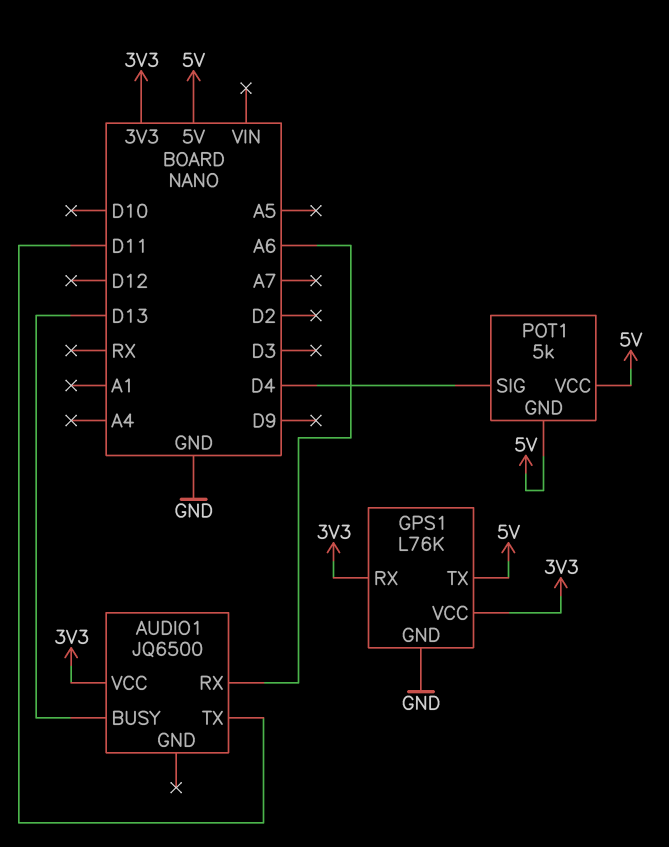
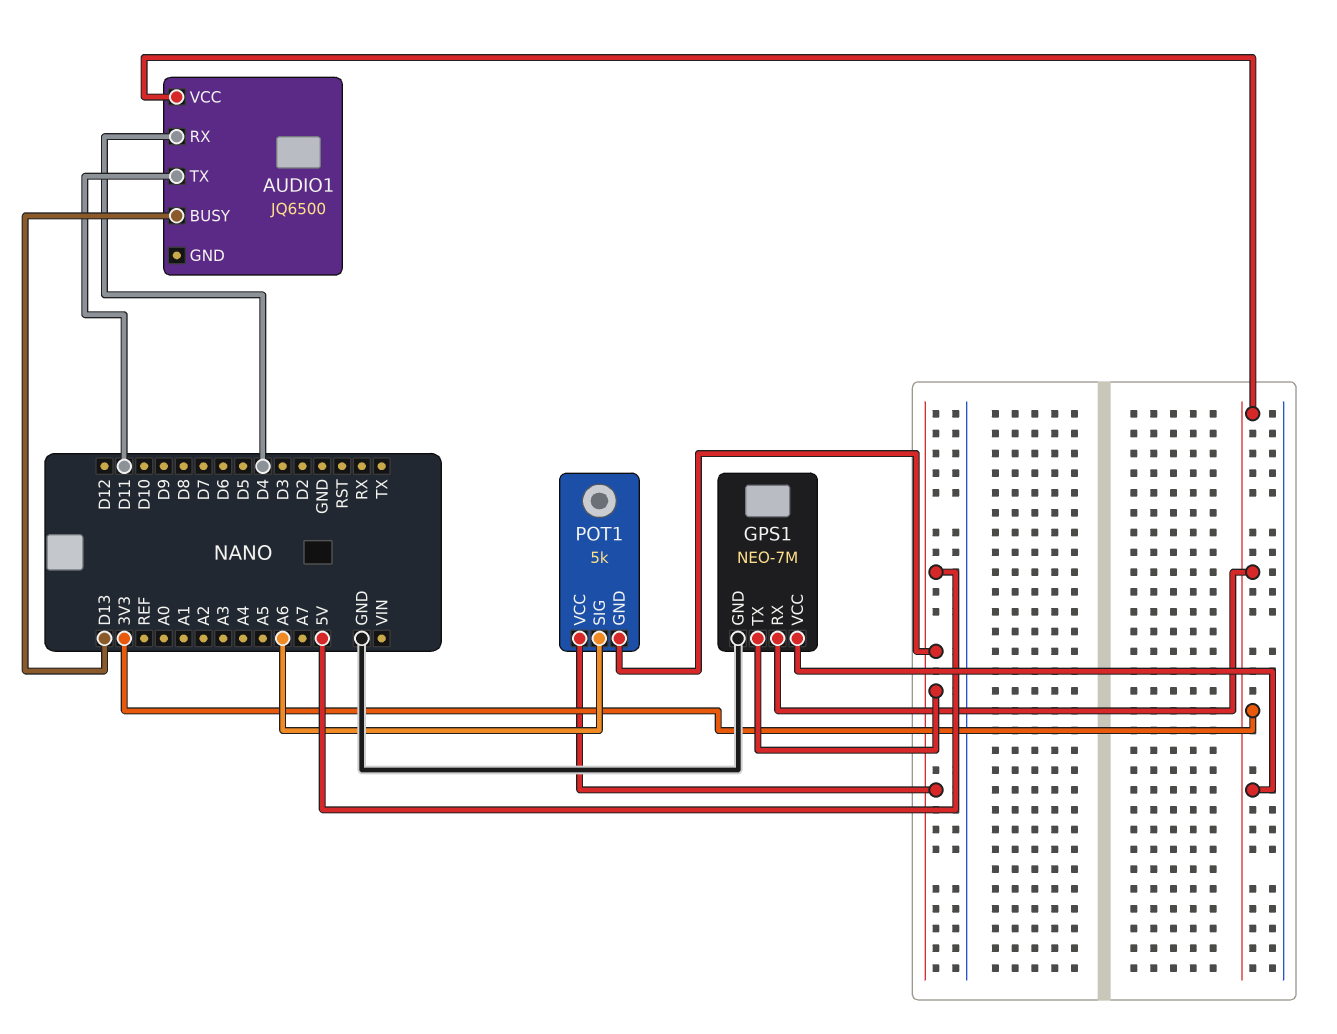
AUDIO1 pin RX: A6 -> D4
GPS1: L76K -> NEO-7M
POT1 pin SIG: D4 -> A6

